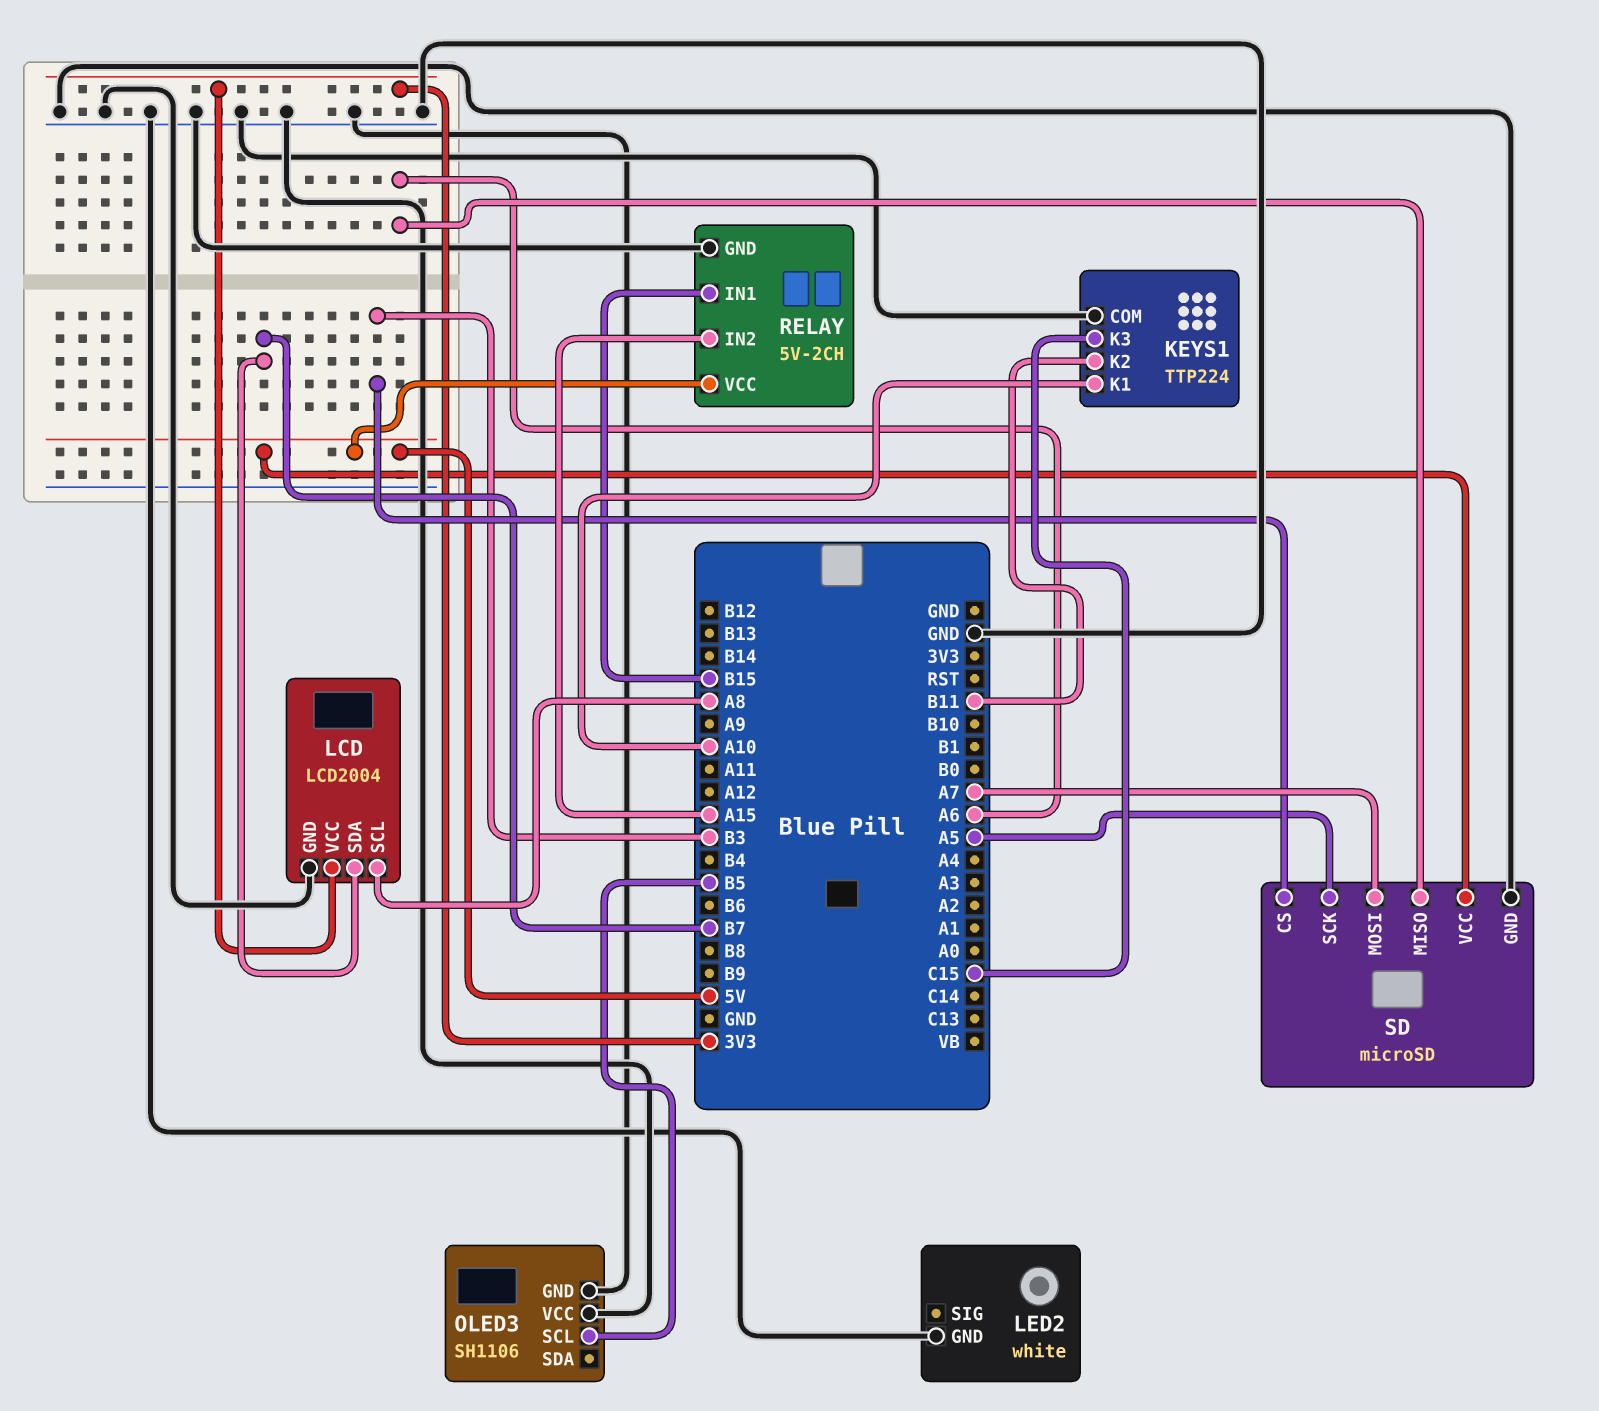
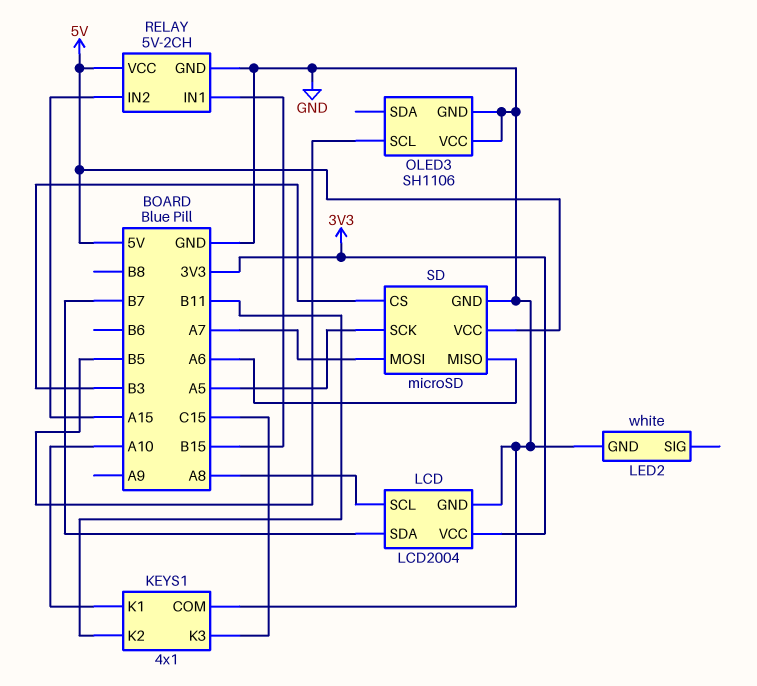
KEYS1: TTP224 -> 4x1

